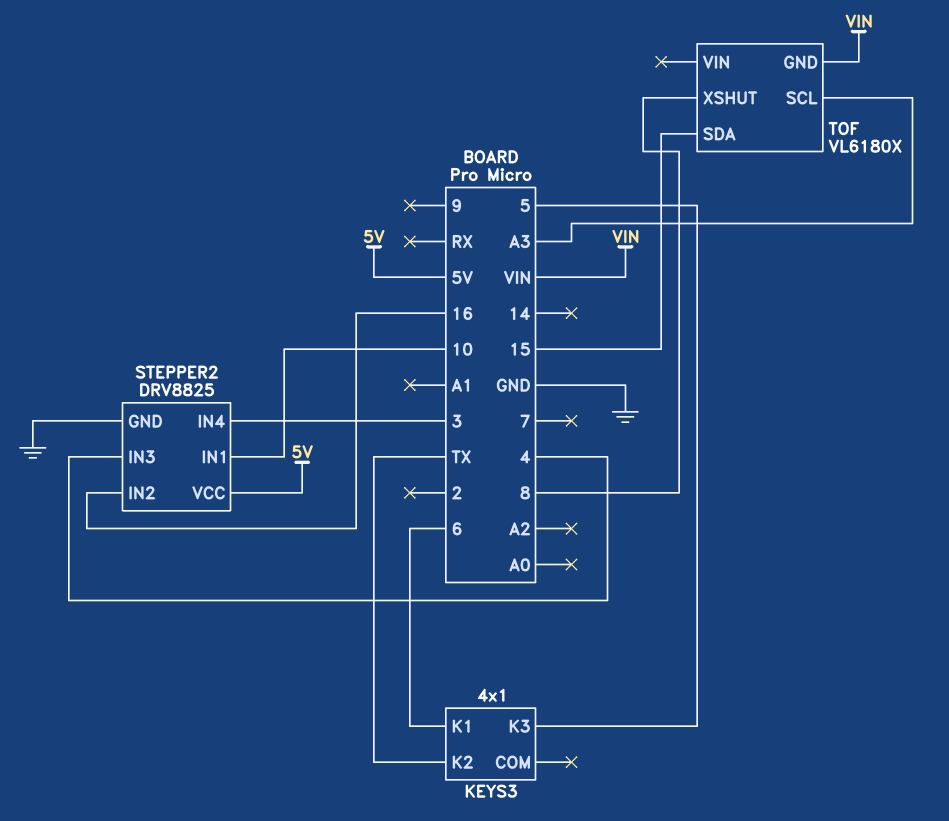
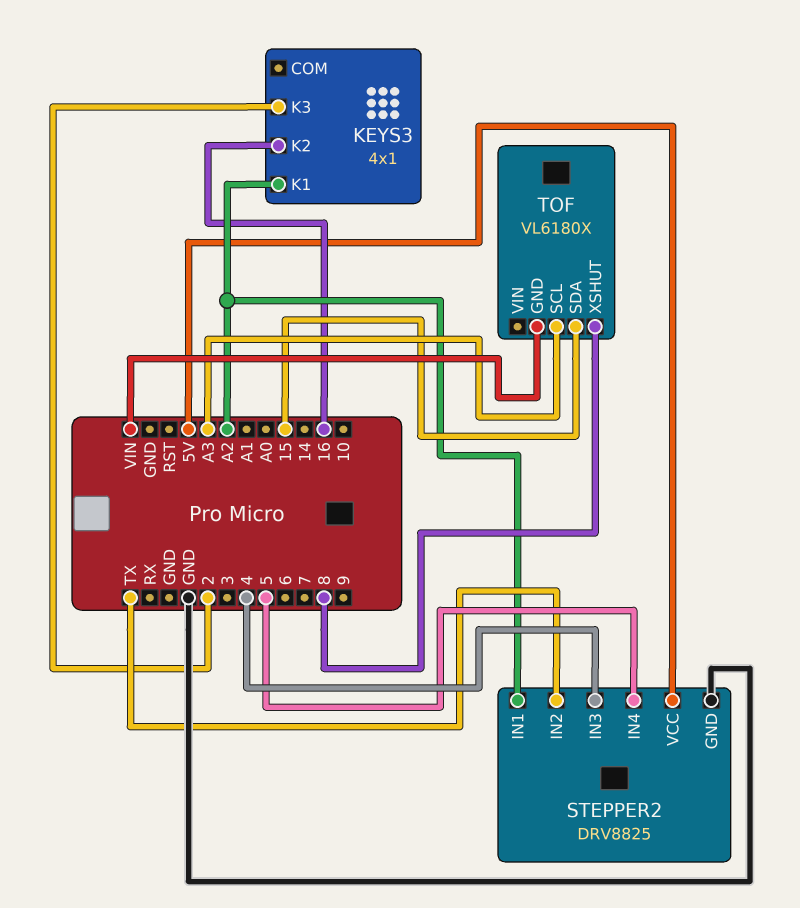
KEYS3 pin K1: 6 -> A2
KEYS3 pin K2: TX -> 16
KEYS3 pin K3: 5 -> 2
STEPPER2 pin IN1: 10 -> A2
STEPPER2 pin IN2: 16 -> TX
STEPPER2 pin IN4: 3 -> 5

